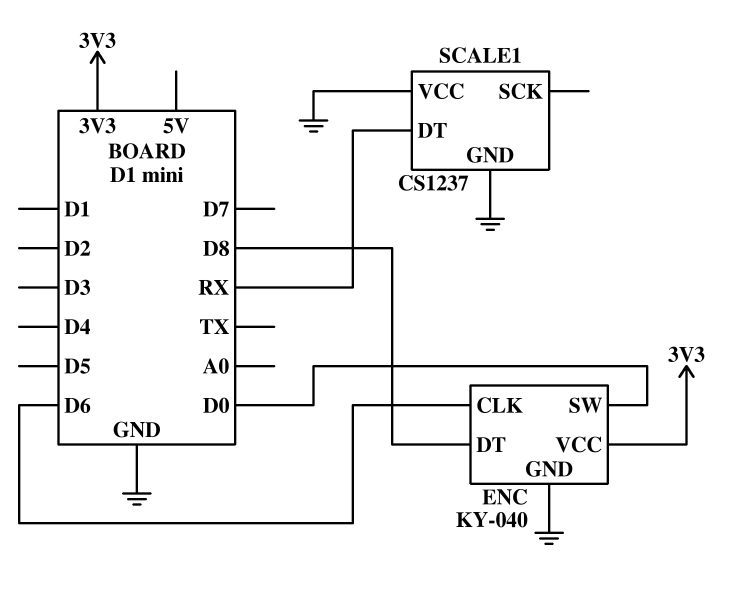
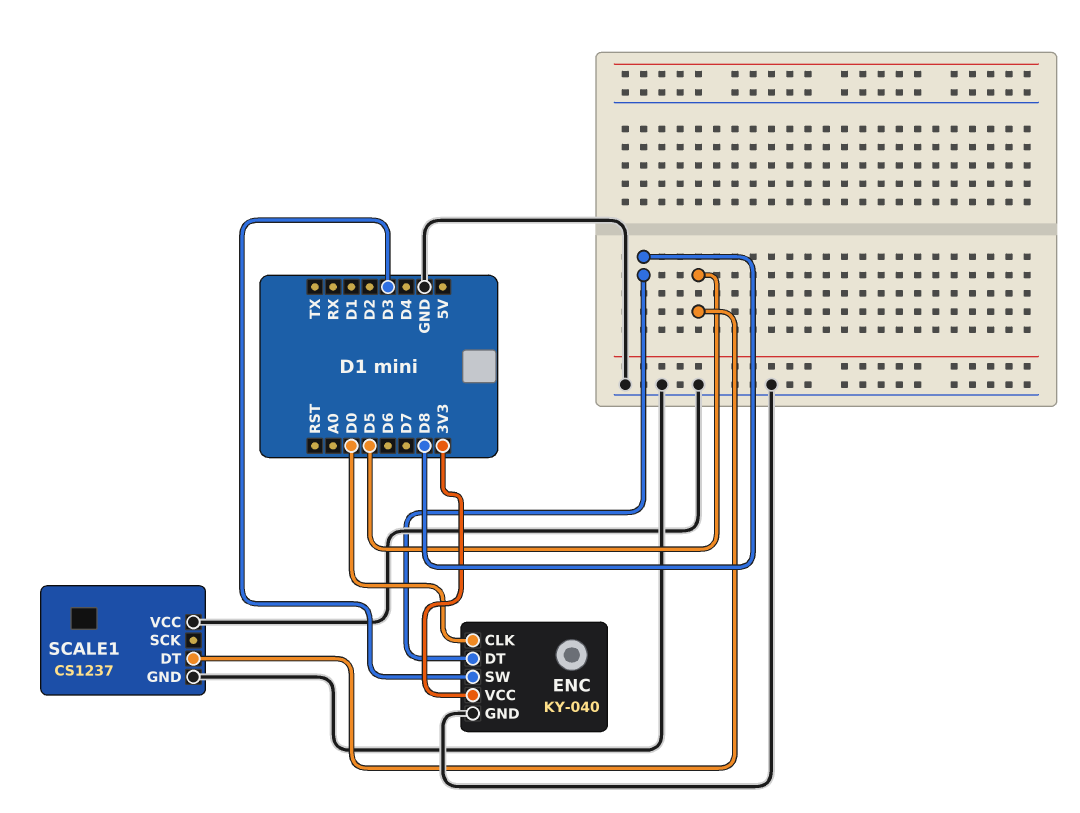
ENC pin CLK: D6 -> D0
ENC pin SW: D0 -> D3
SCALE1 pin DT: RX -> D5

